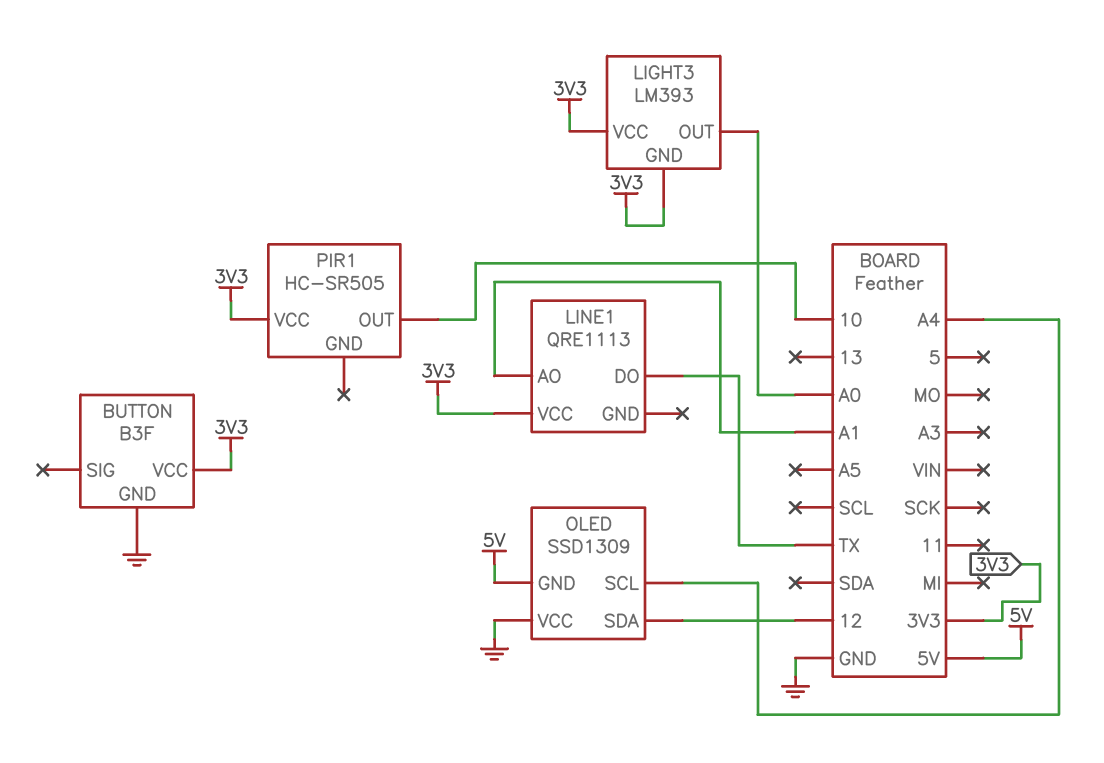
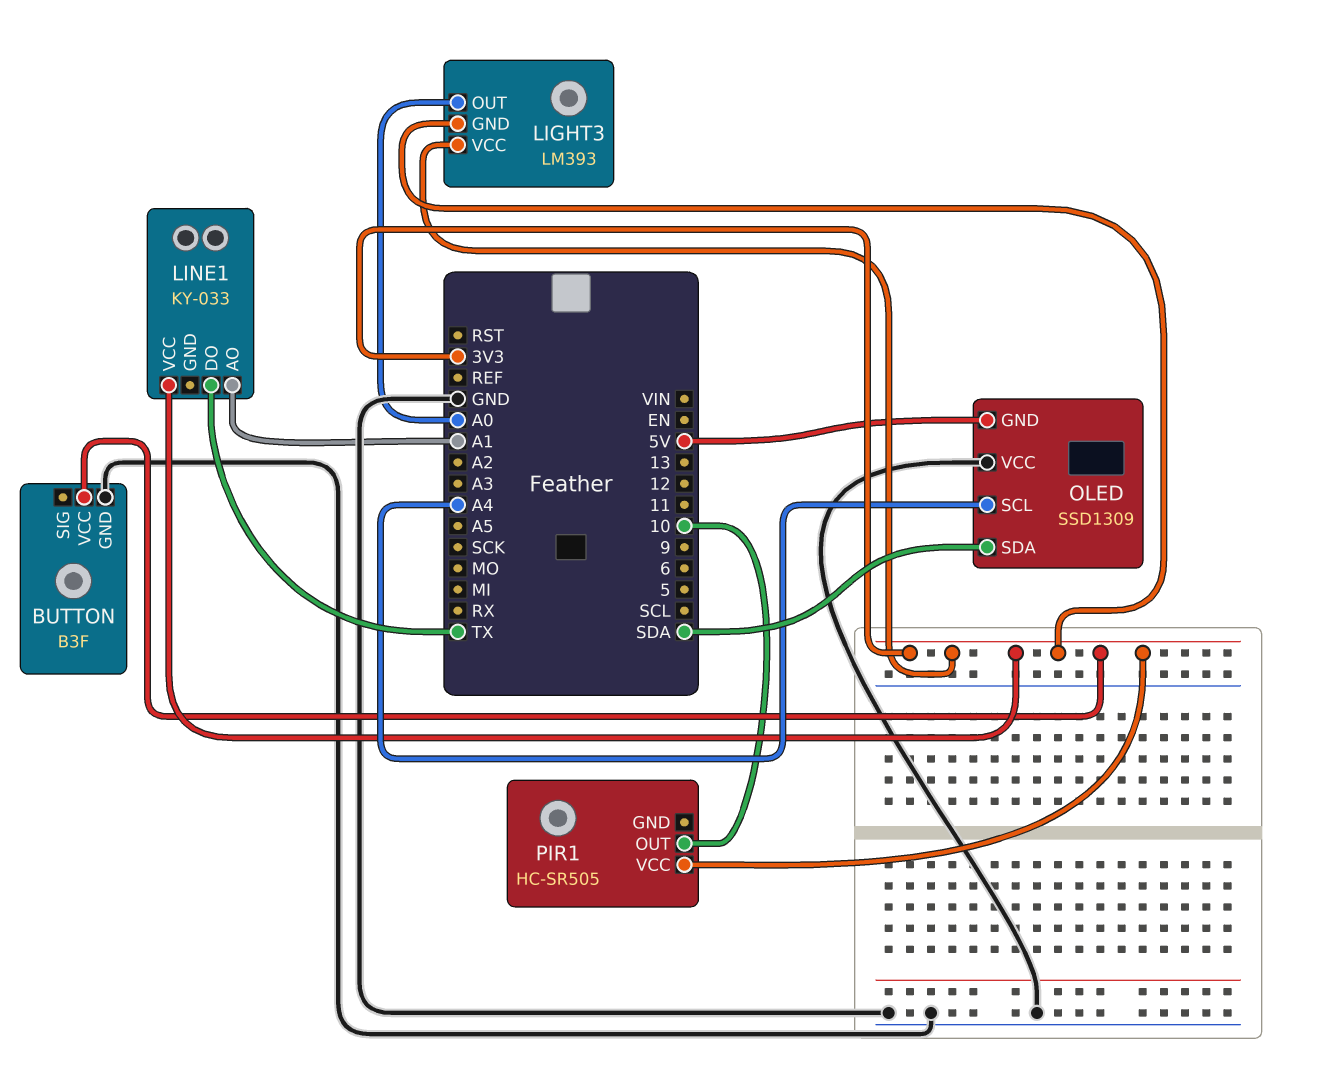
LINE1: QRE1113 -> KY-033
OLED pin SDA: 12 -> SDA

